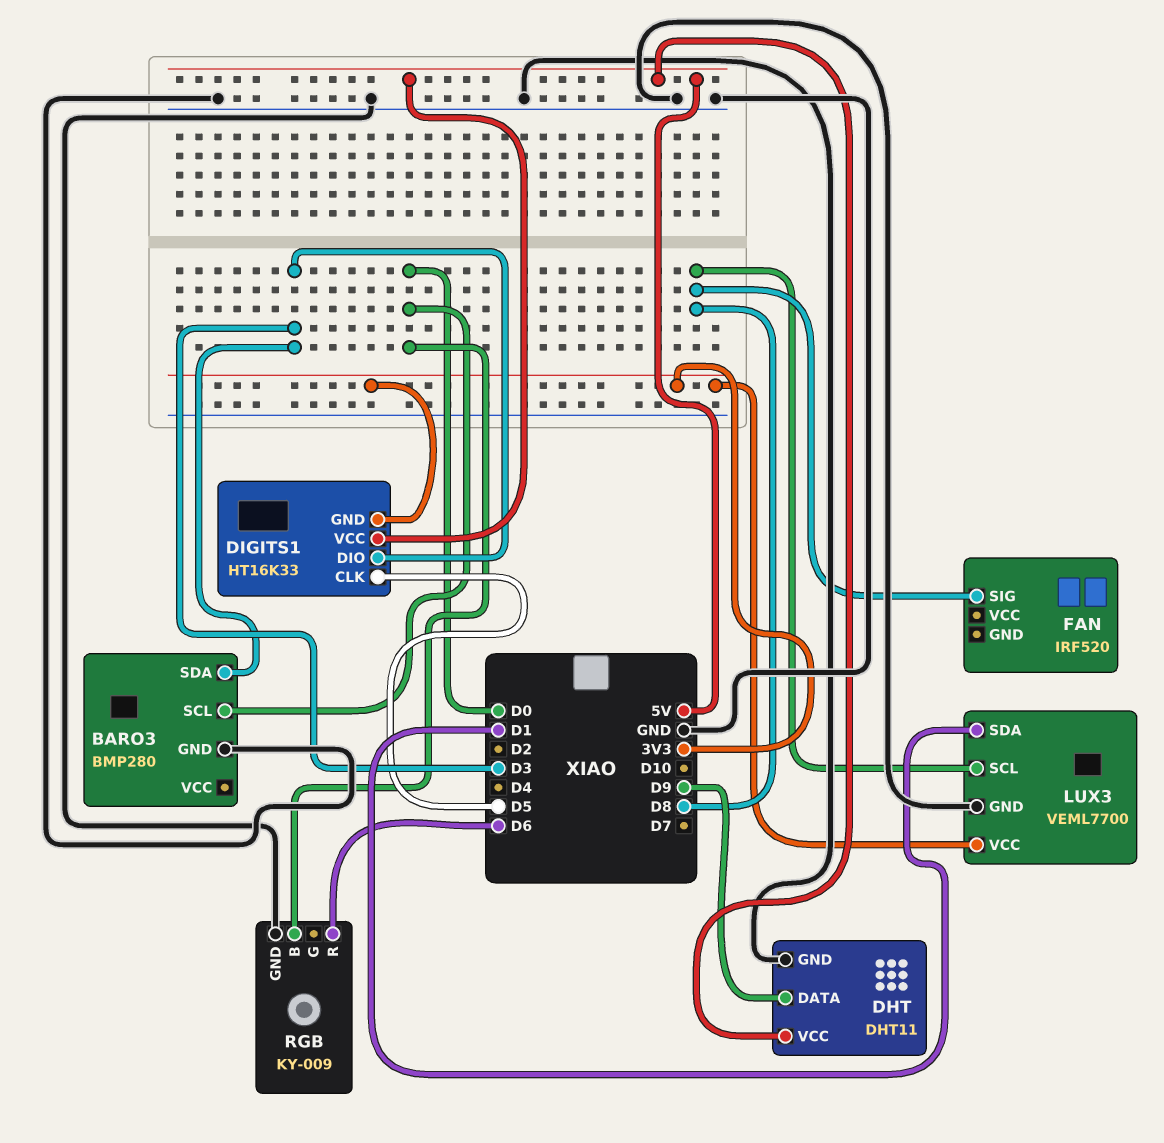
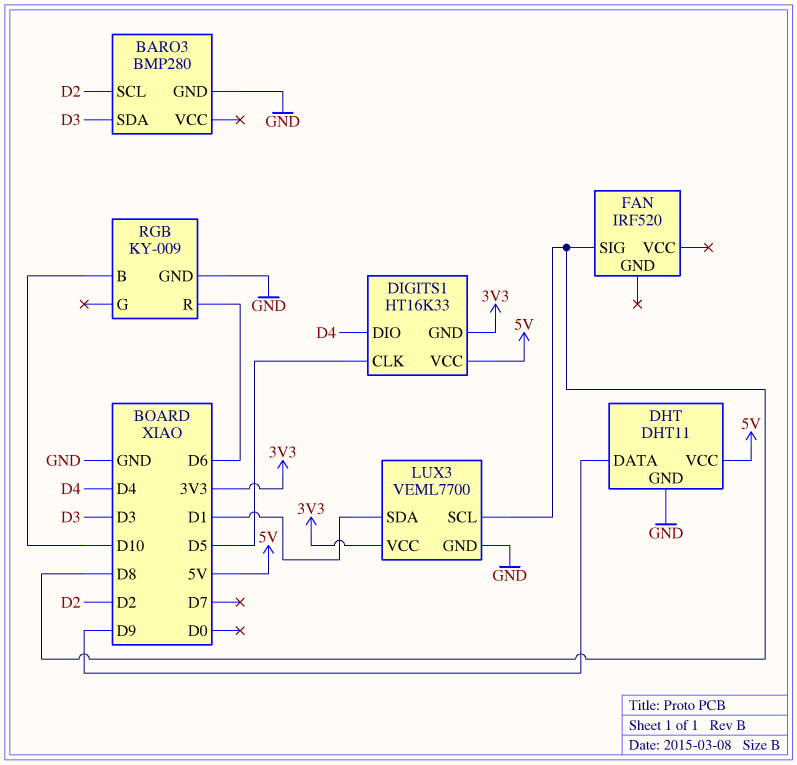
BARO3 pin SCL: D0 -> D2
DIGITS1 pin DIO: D3 -> D4
RGB pin B: D0 -> D10

